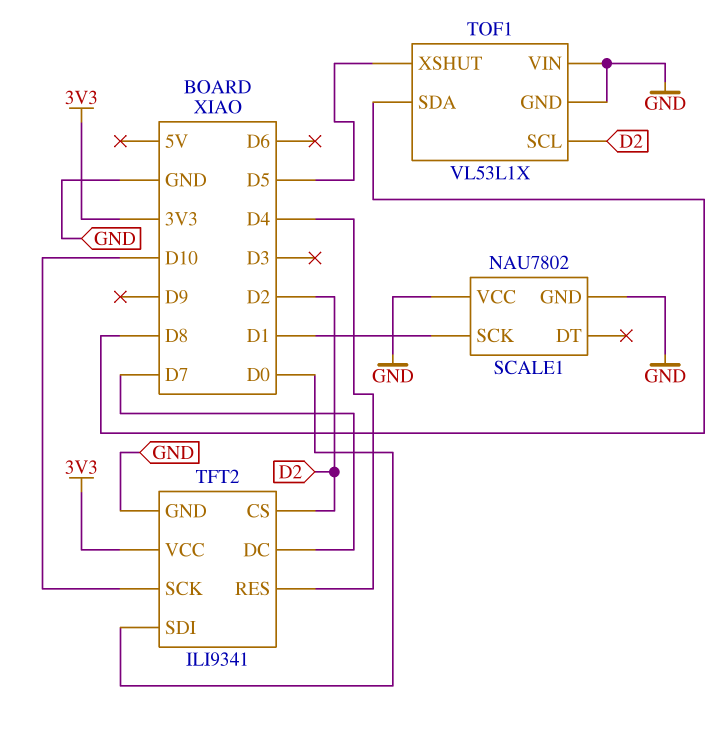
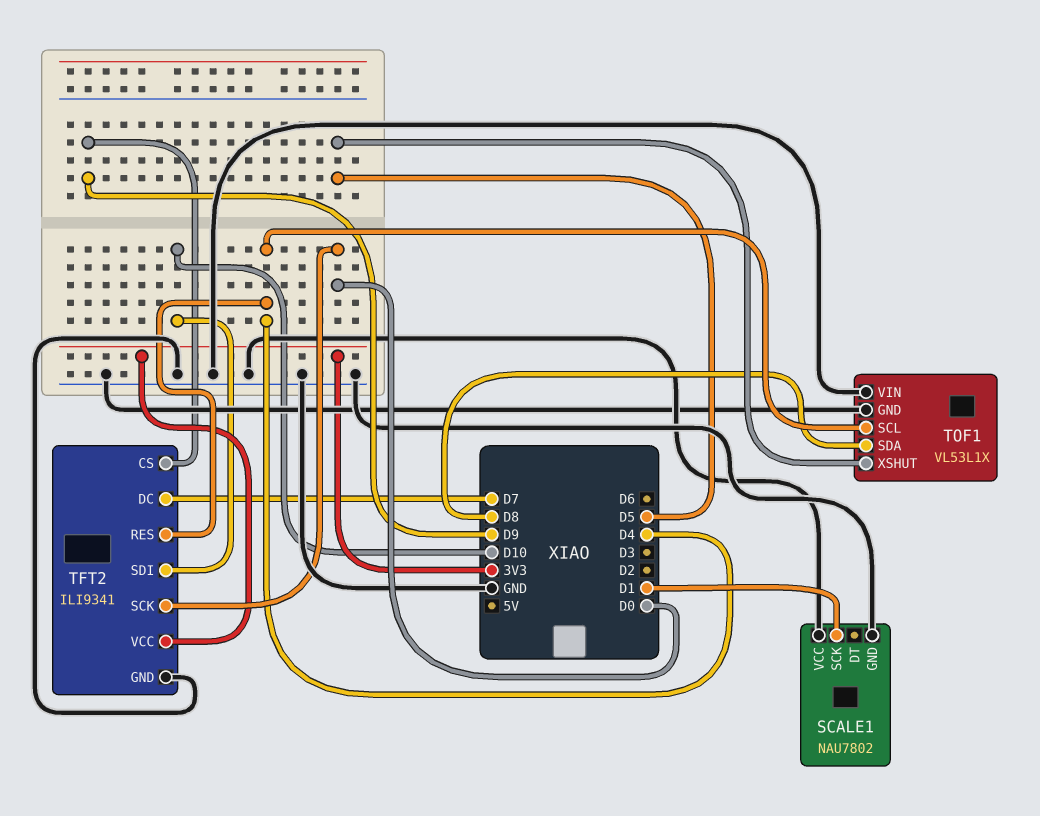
TFT2 pin CS: D2 -> D9
TFT2 pin SCK: D10 -> D0
TFT2 pin SDI: D0 -> D10
TOF1 pin SCL: D2 -> D4

